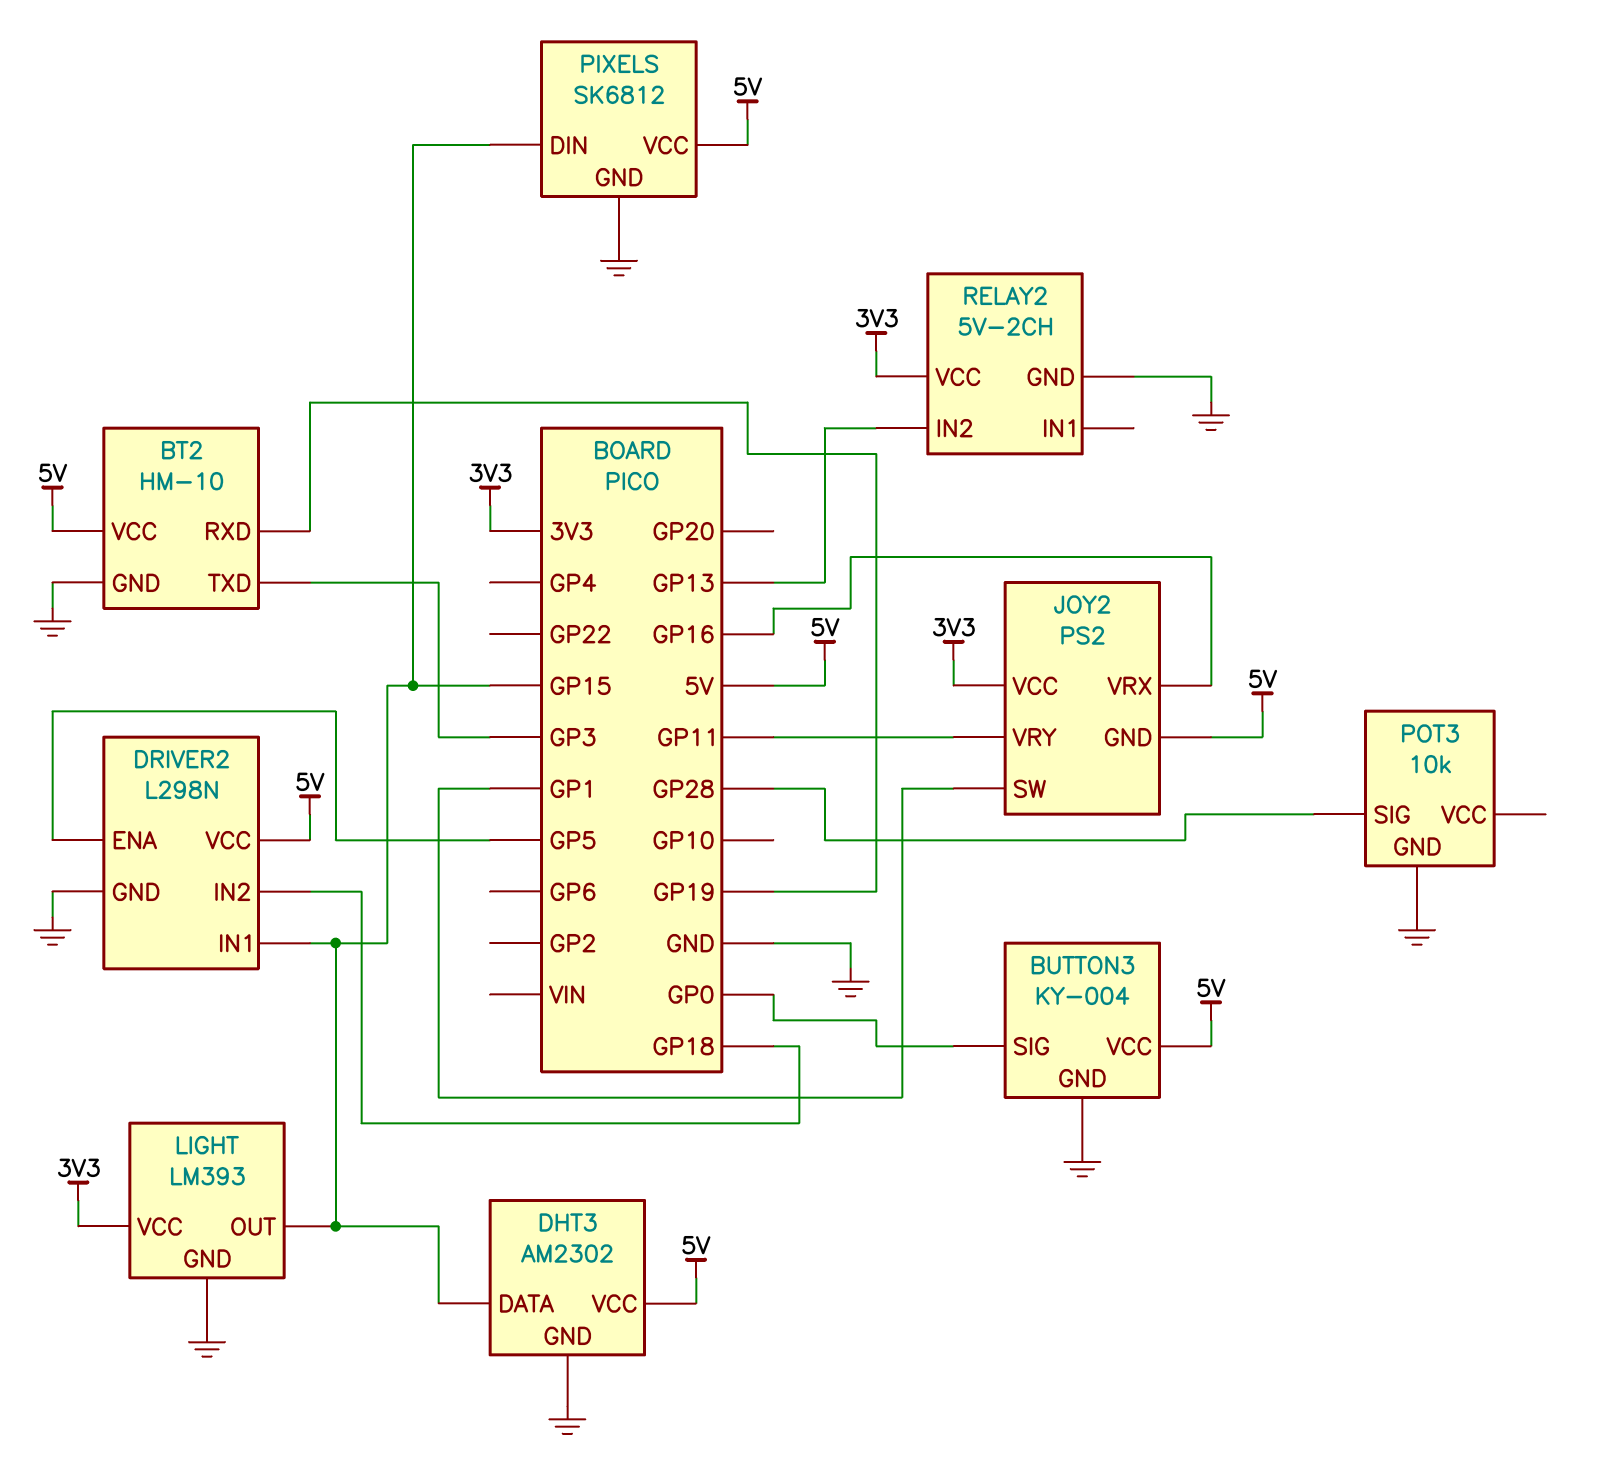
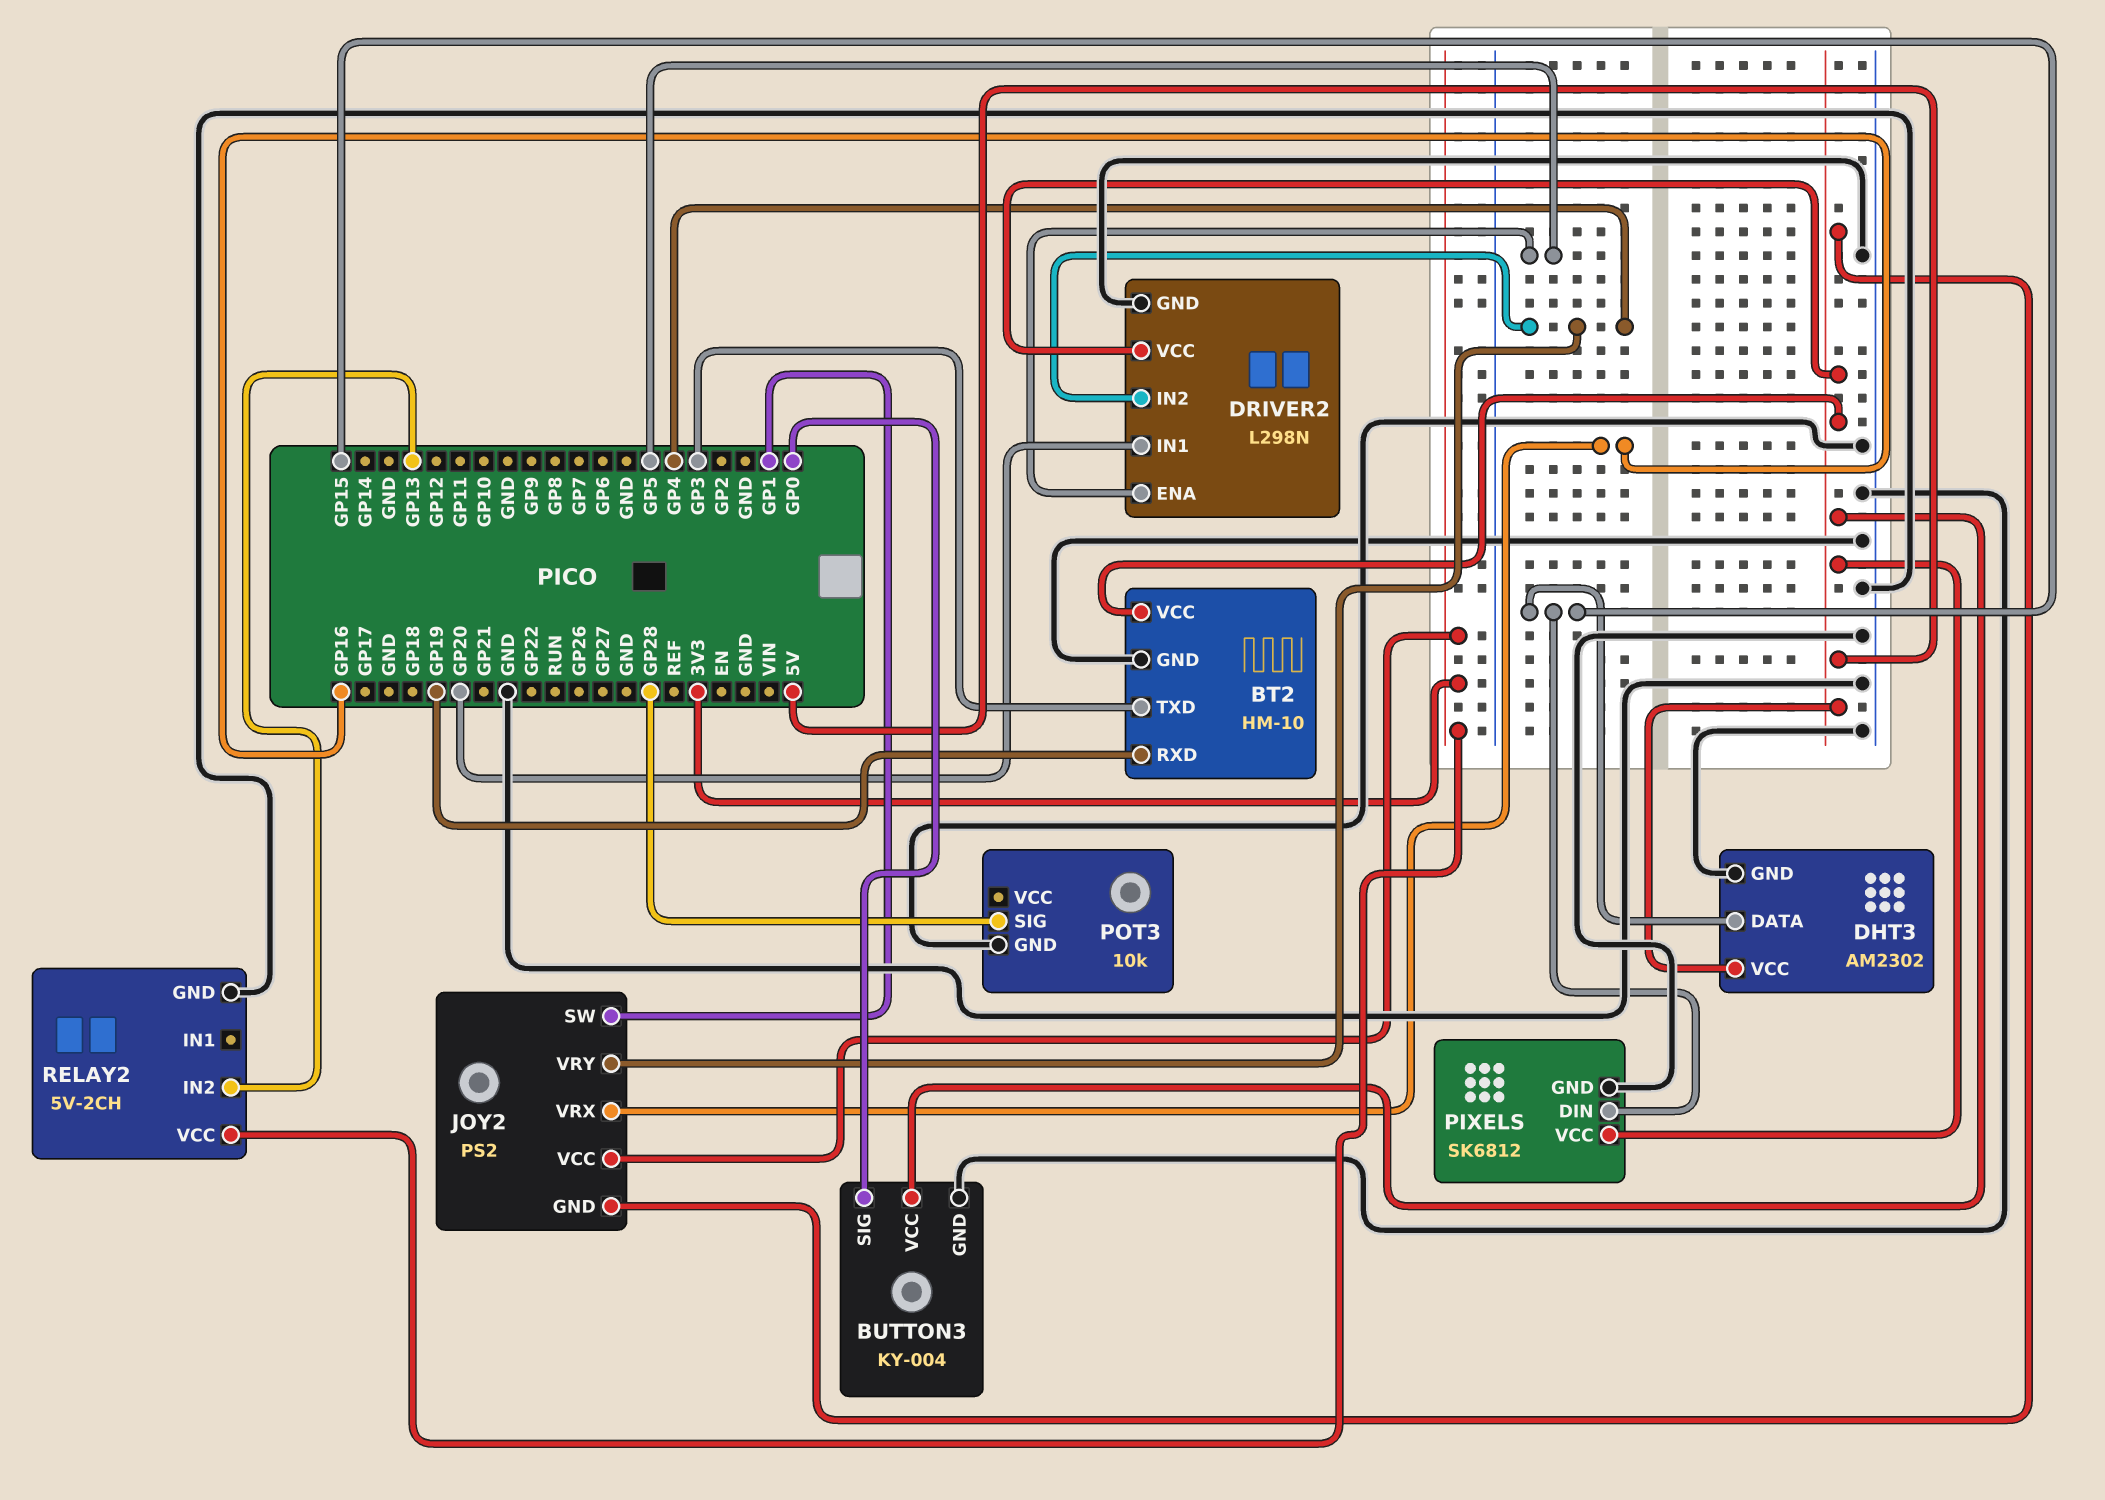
DRIVER2 pin IN1: GP15 -> GP20
DRIVER2 pin IN2: GP18 -> GP4
JOY2 pin VRY: GP11 -> GP4
LIGHT: LM393 -> none
LIGHT pin GND: GND -> none
LIGHT pin OUT: GP15 -> none
LIGHT pin VCC: 3V3 -> none

